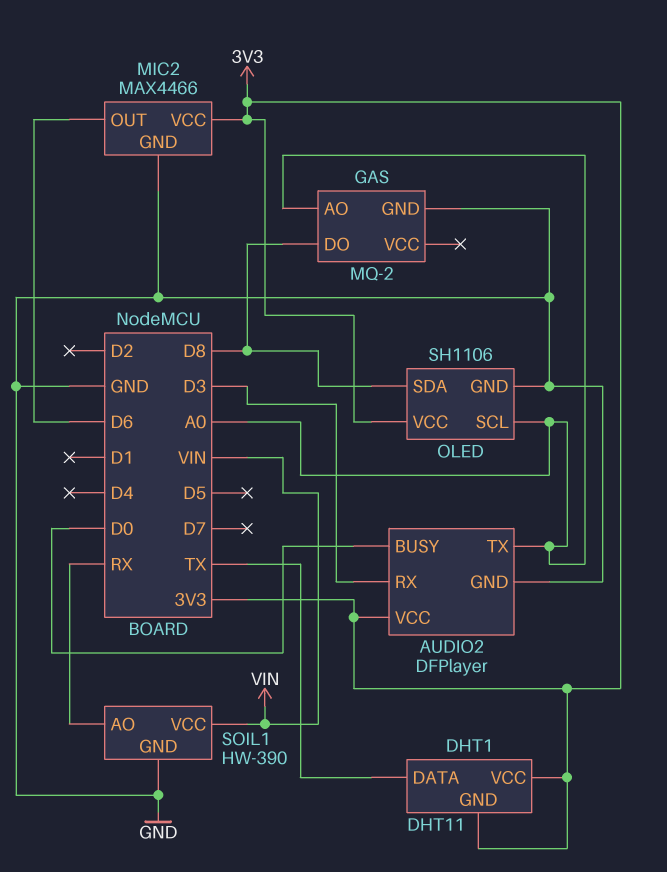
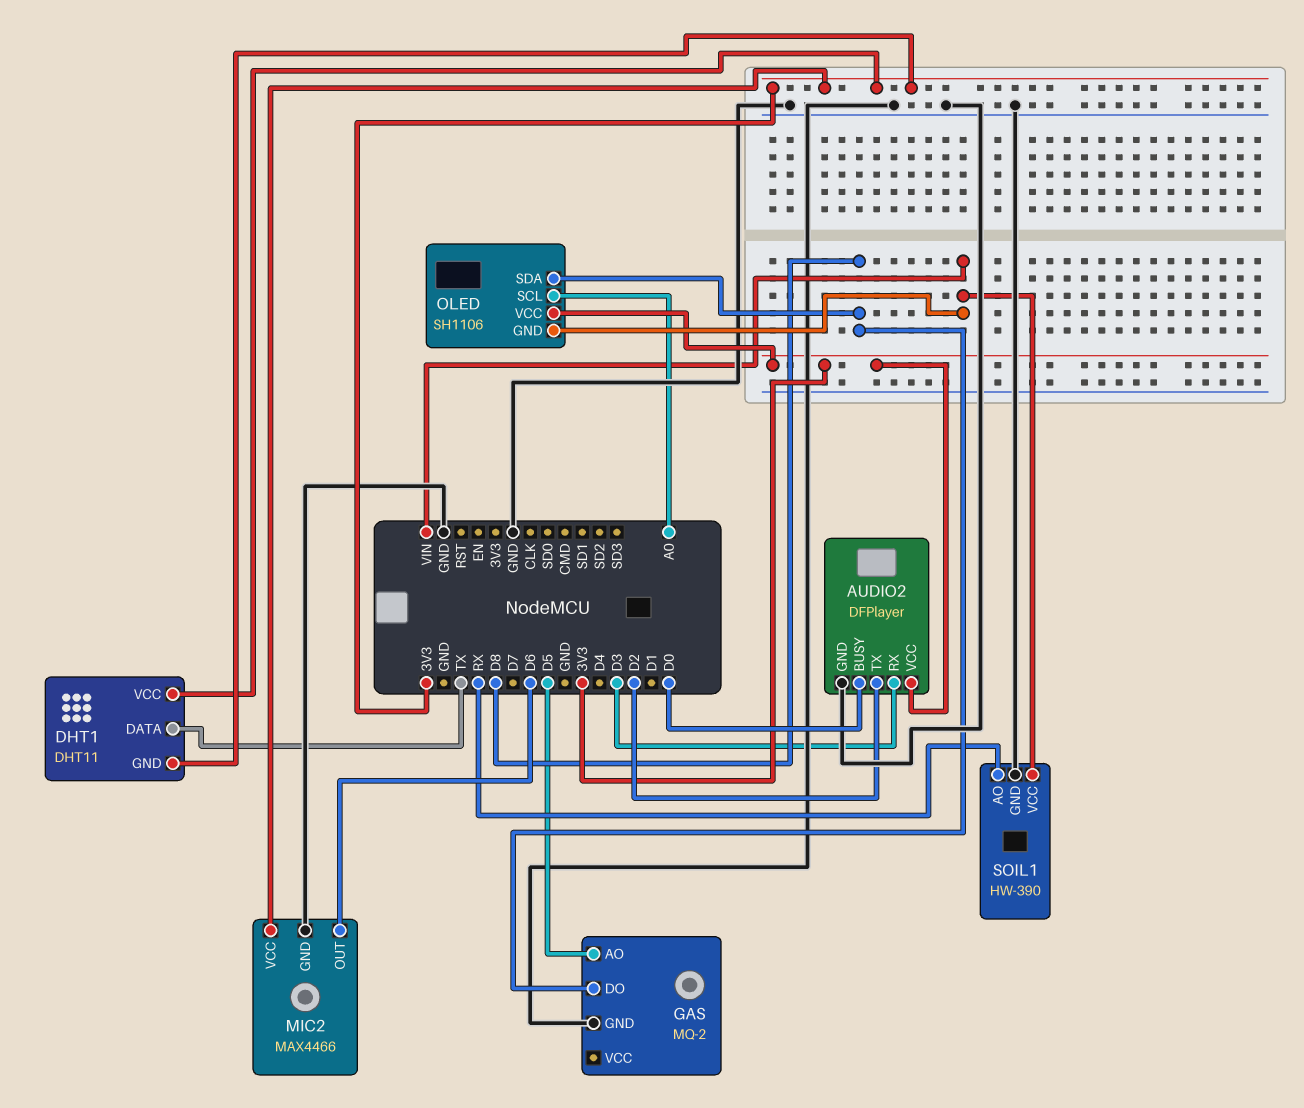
AUDIO2 pin TX: A0 -> D2
GAS pin AO: A0 -> D5
OLED pin GND: GND -> VIN

